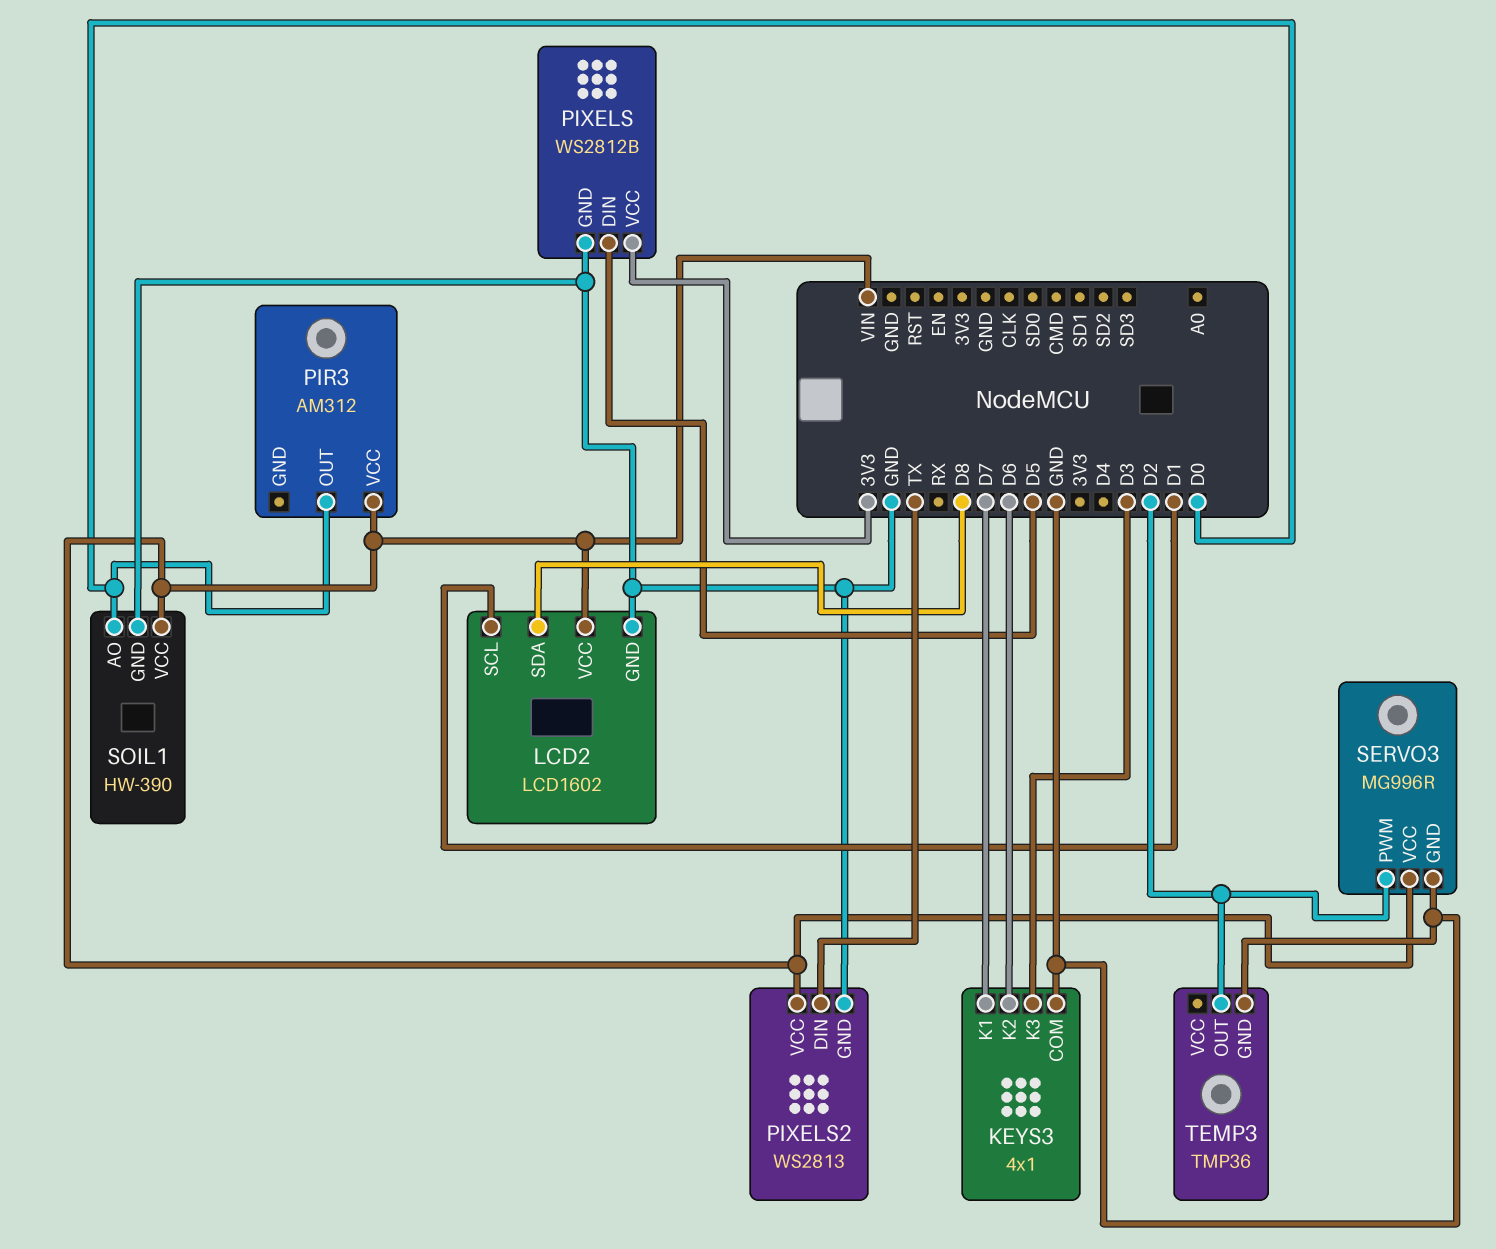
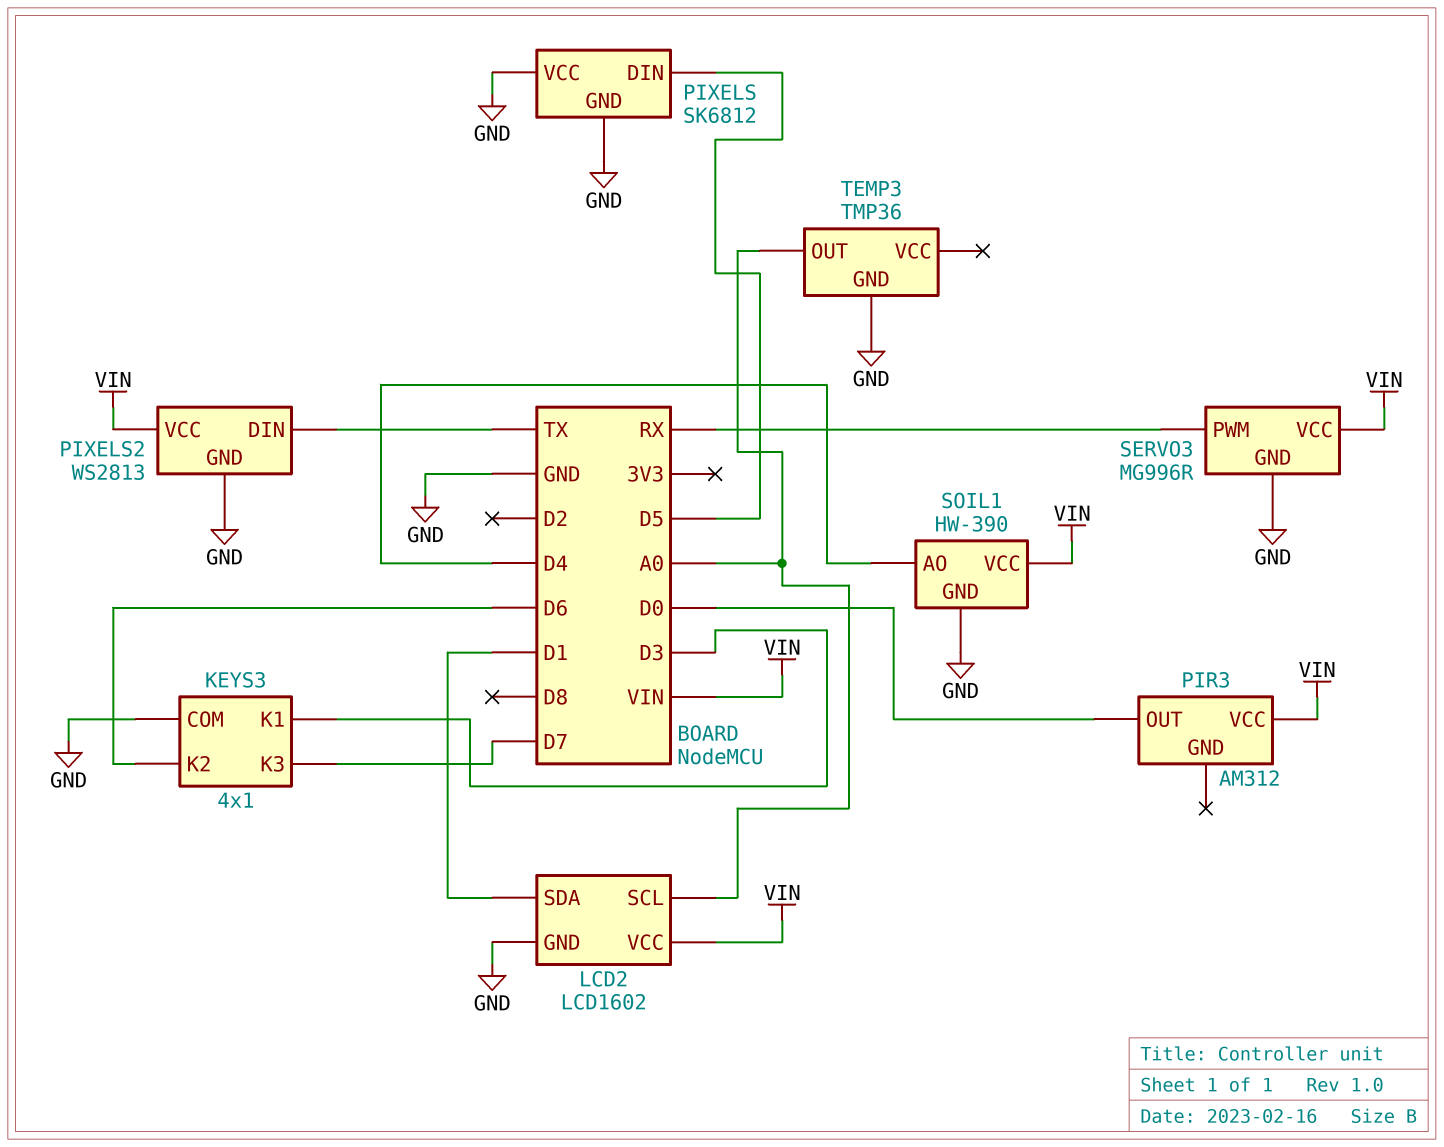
KEYS3 pin K1: D7 -> D3
KEYS3 pin K3: D3 -> D7
LCD2 pin SCL: D1 -> A0
LCD2 pin SDA: D8 -> D1
PIXELS: WS2812B -> SK6812
PIXELS pin VCC: 3V3 -> GND
SERVO3 pin PWM: D2 -> RX
SOIL1 pin AO: D0 -> D4
TEMP3 pin OUT: D2 -> A0

